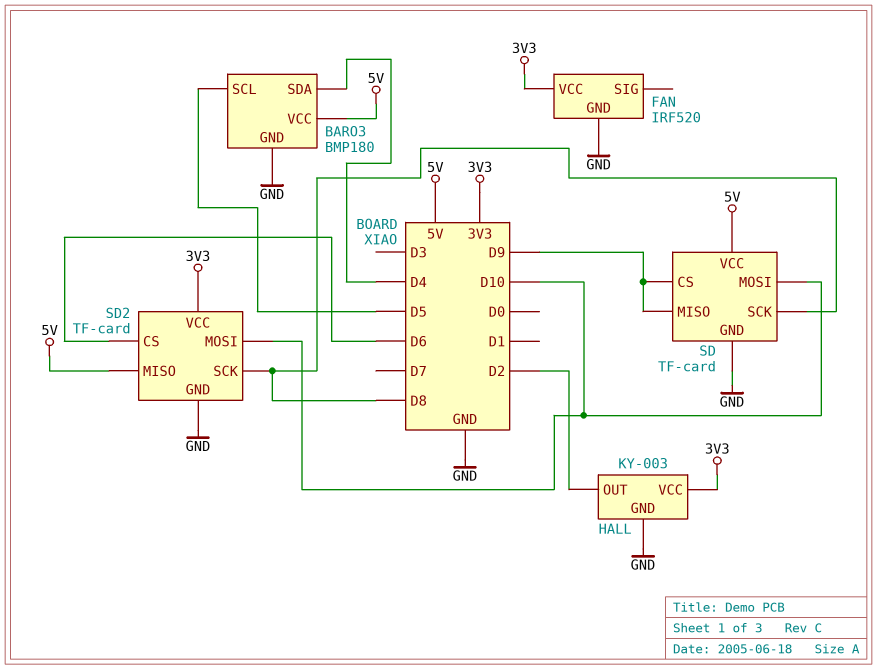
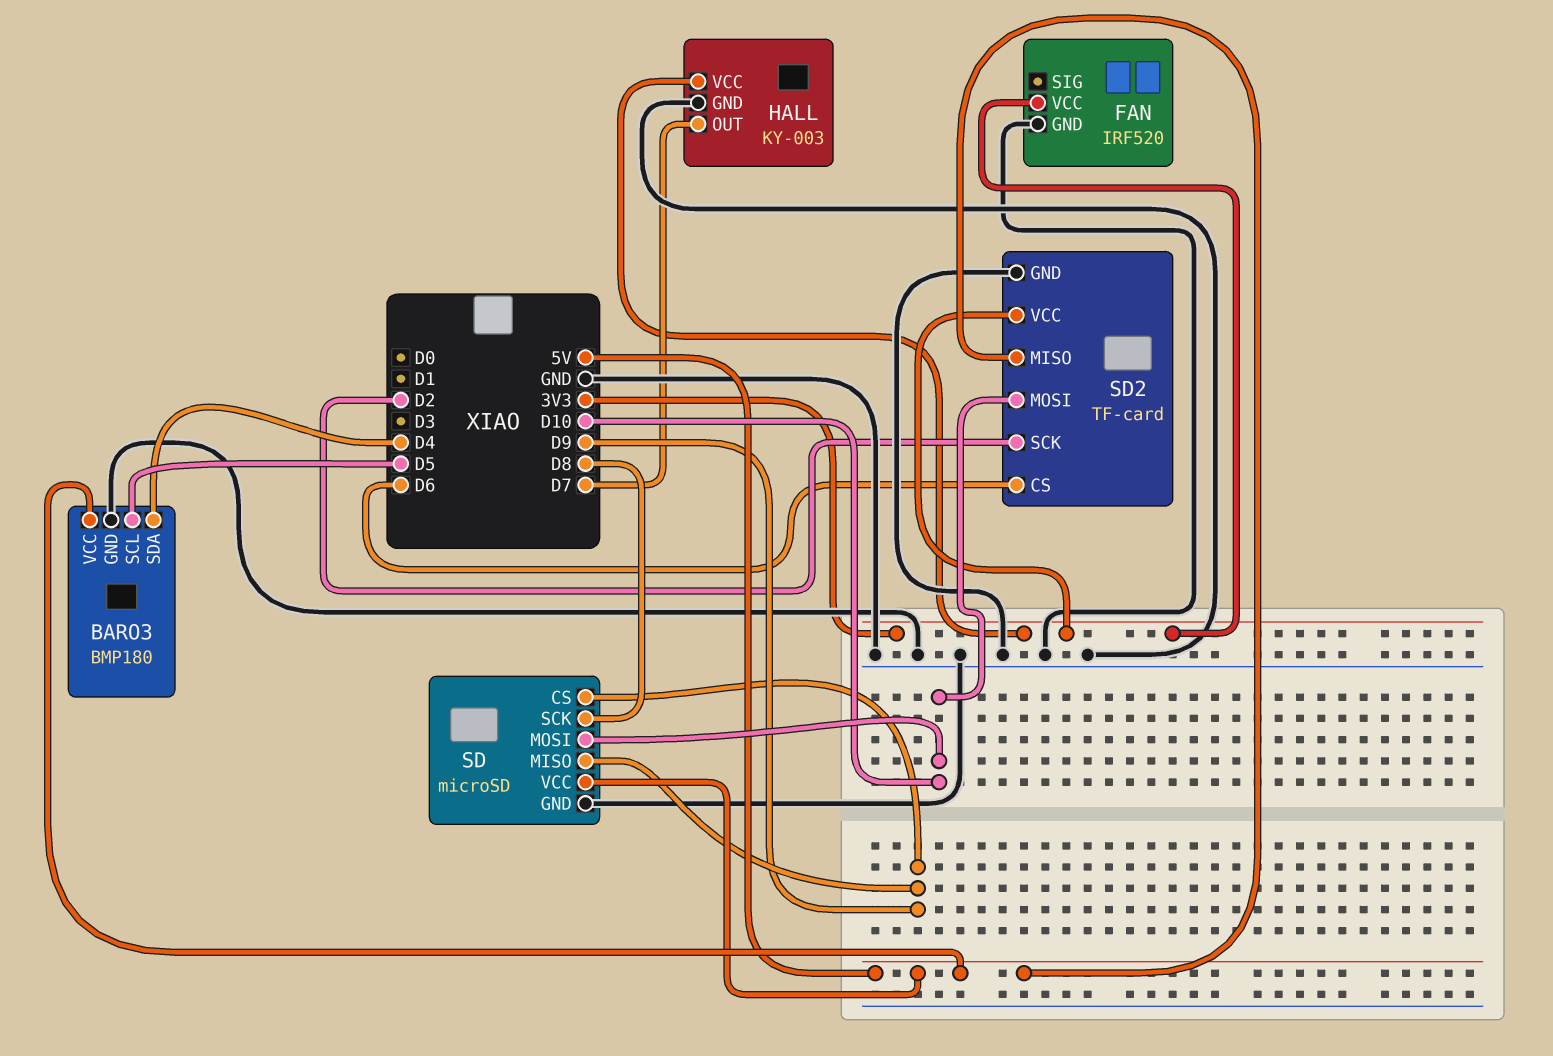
HALL pin OUT: D2 -> D7
SD: TF-card -> microSD
SD2 pin SCK: D8 -> D2

